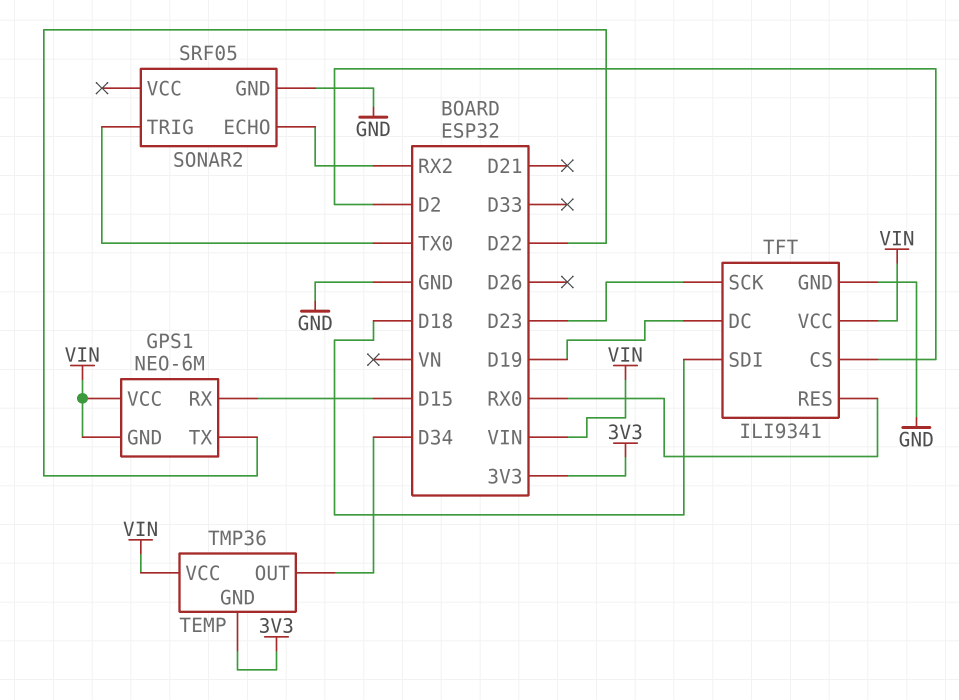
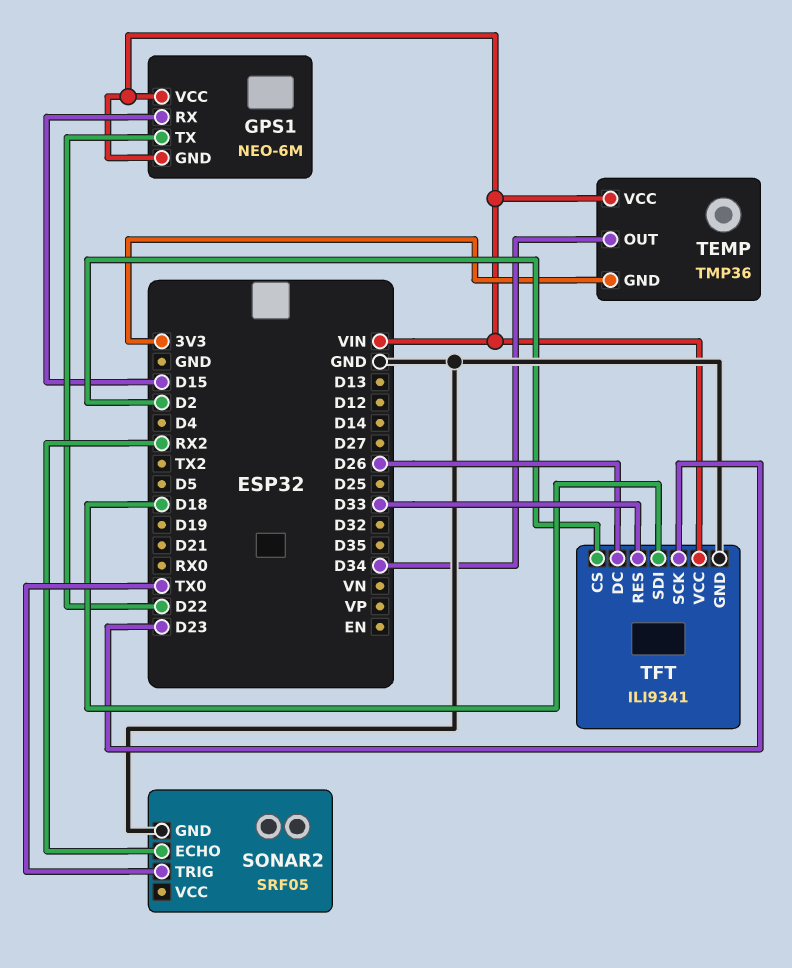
TFT pin DC: D19 -> D26
TFT pin RES: RX0 -> D33

